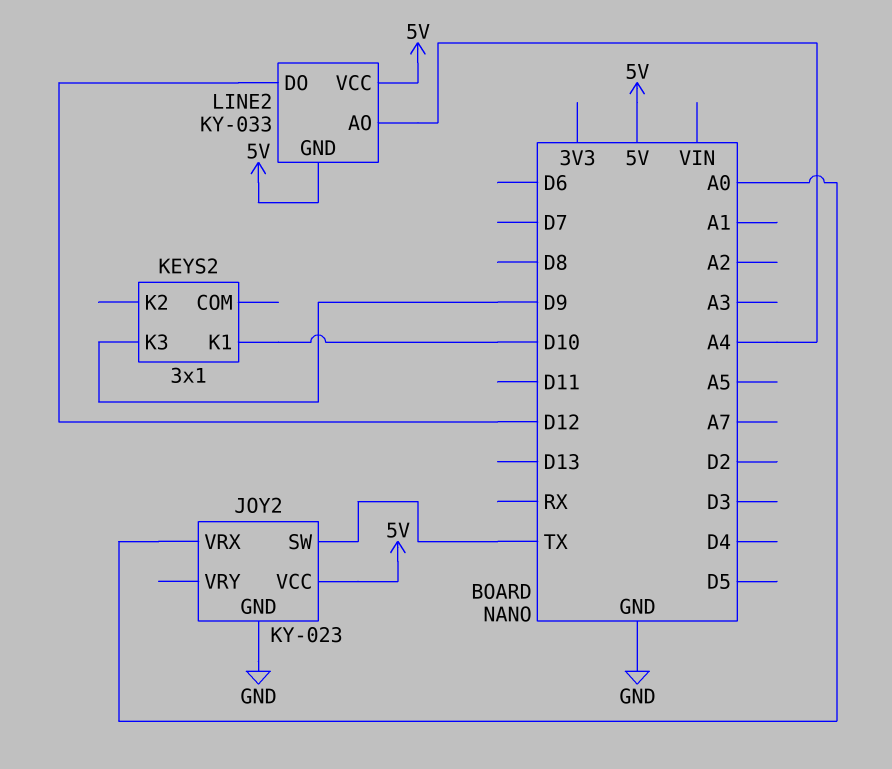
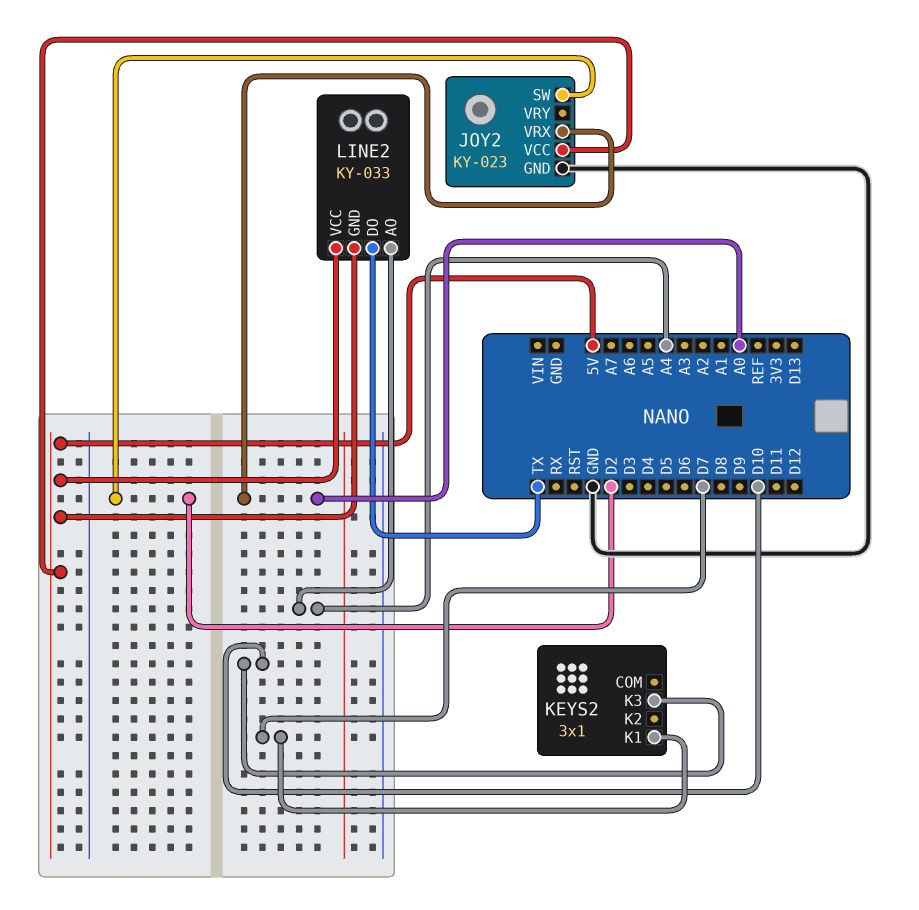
JOY2 pin SW: TX -> D2
KEYS2 pin K1: D10 -> D7
KEYS2 pin K3: D9 -> D10
LINE2 pin DO: D12 -> TX

